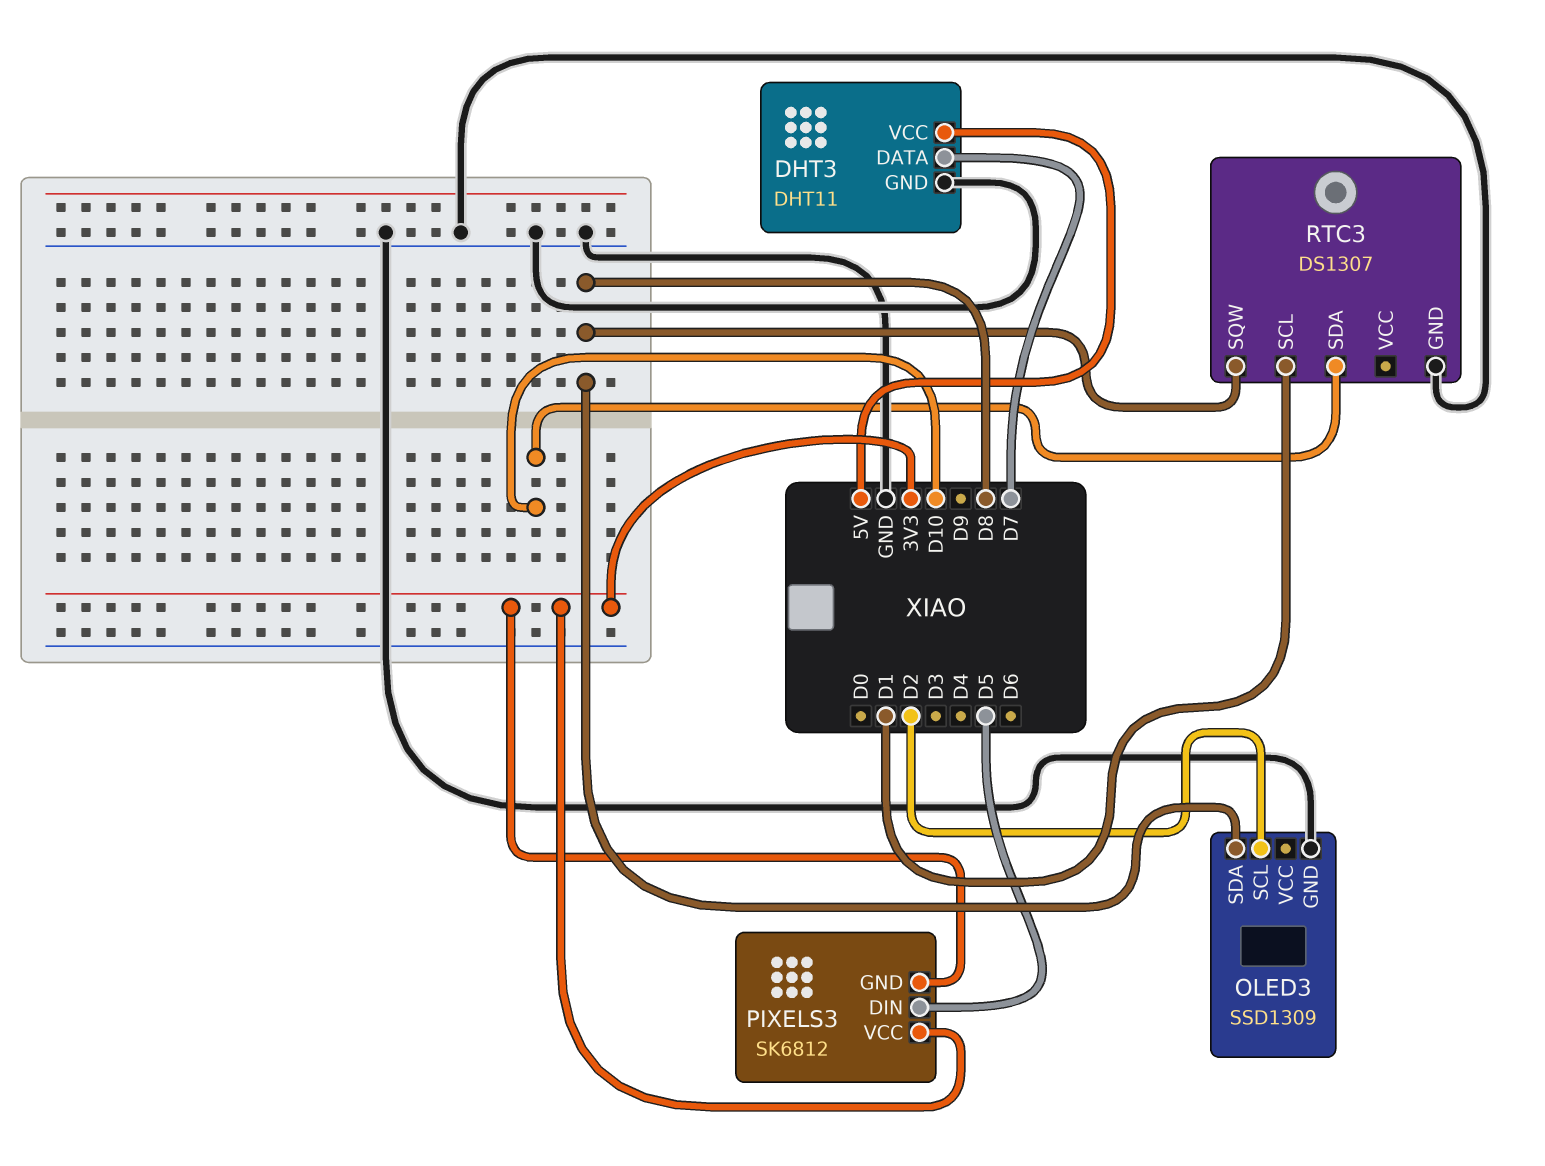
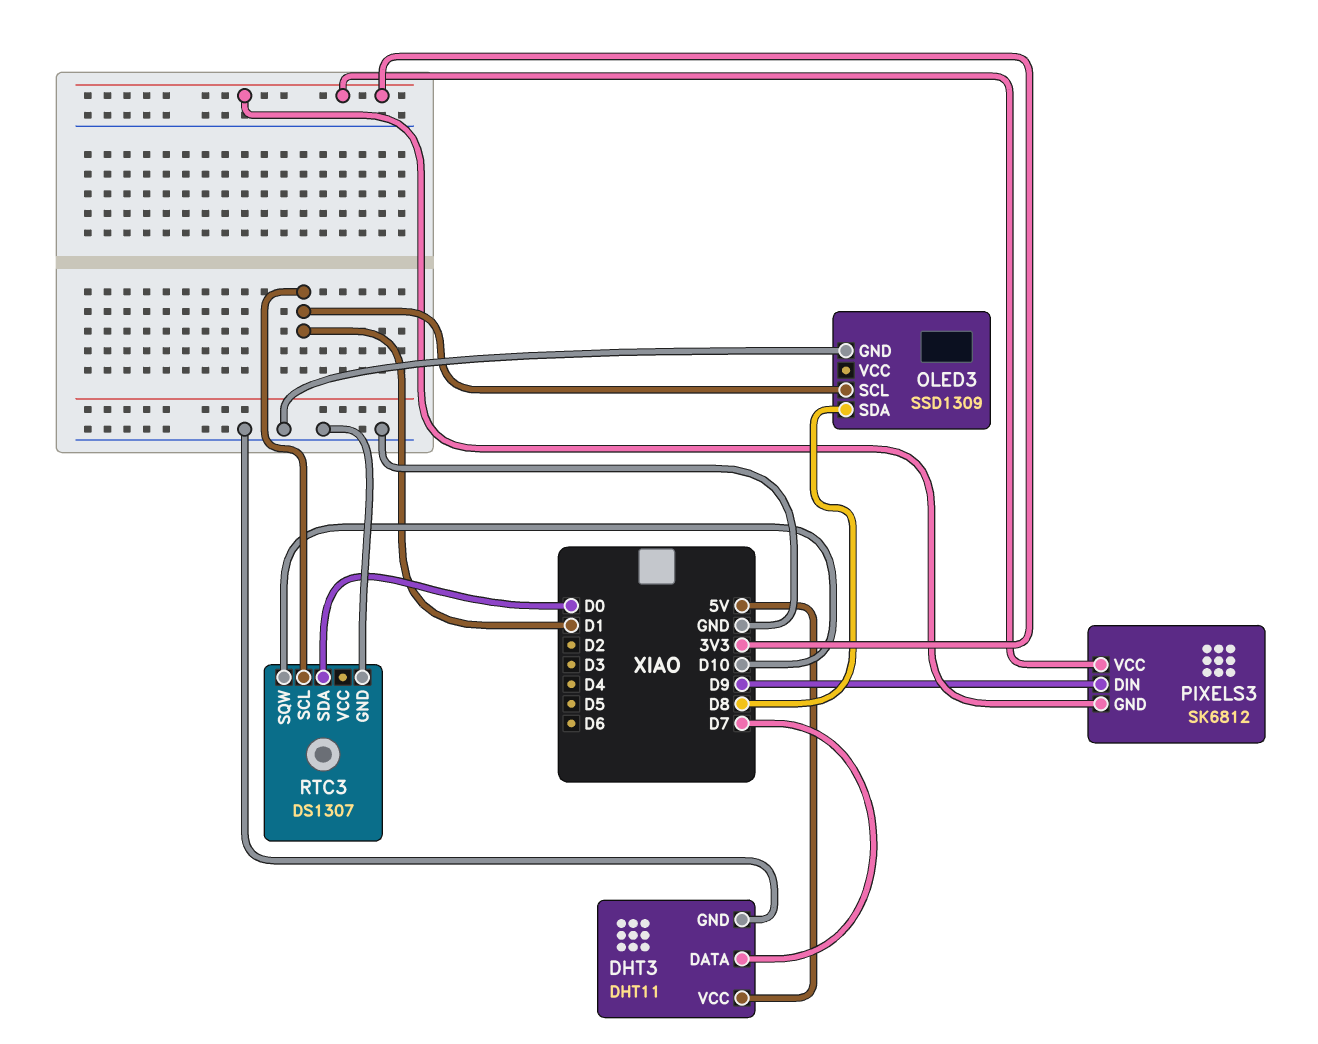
OLED3 pin SCL: D2 -> D1
PIXELS3 pin DIN: D5 -> D9
RTC3 pin SDA: D10 -> D0
RTC3 pin SQW: D8 -> D10

